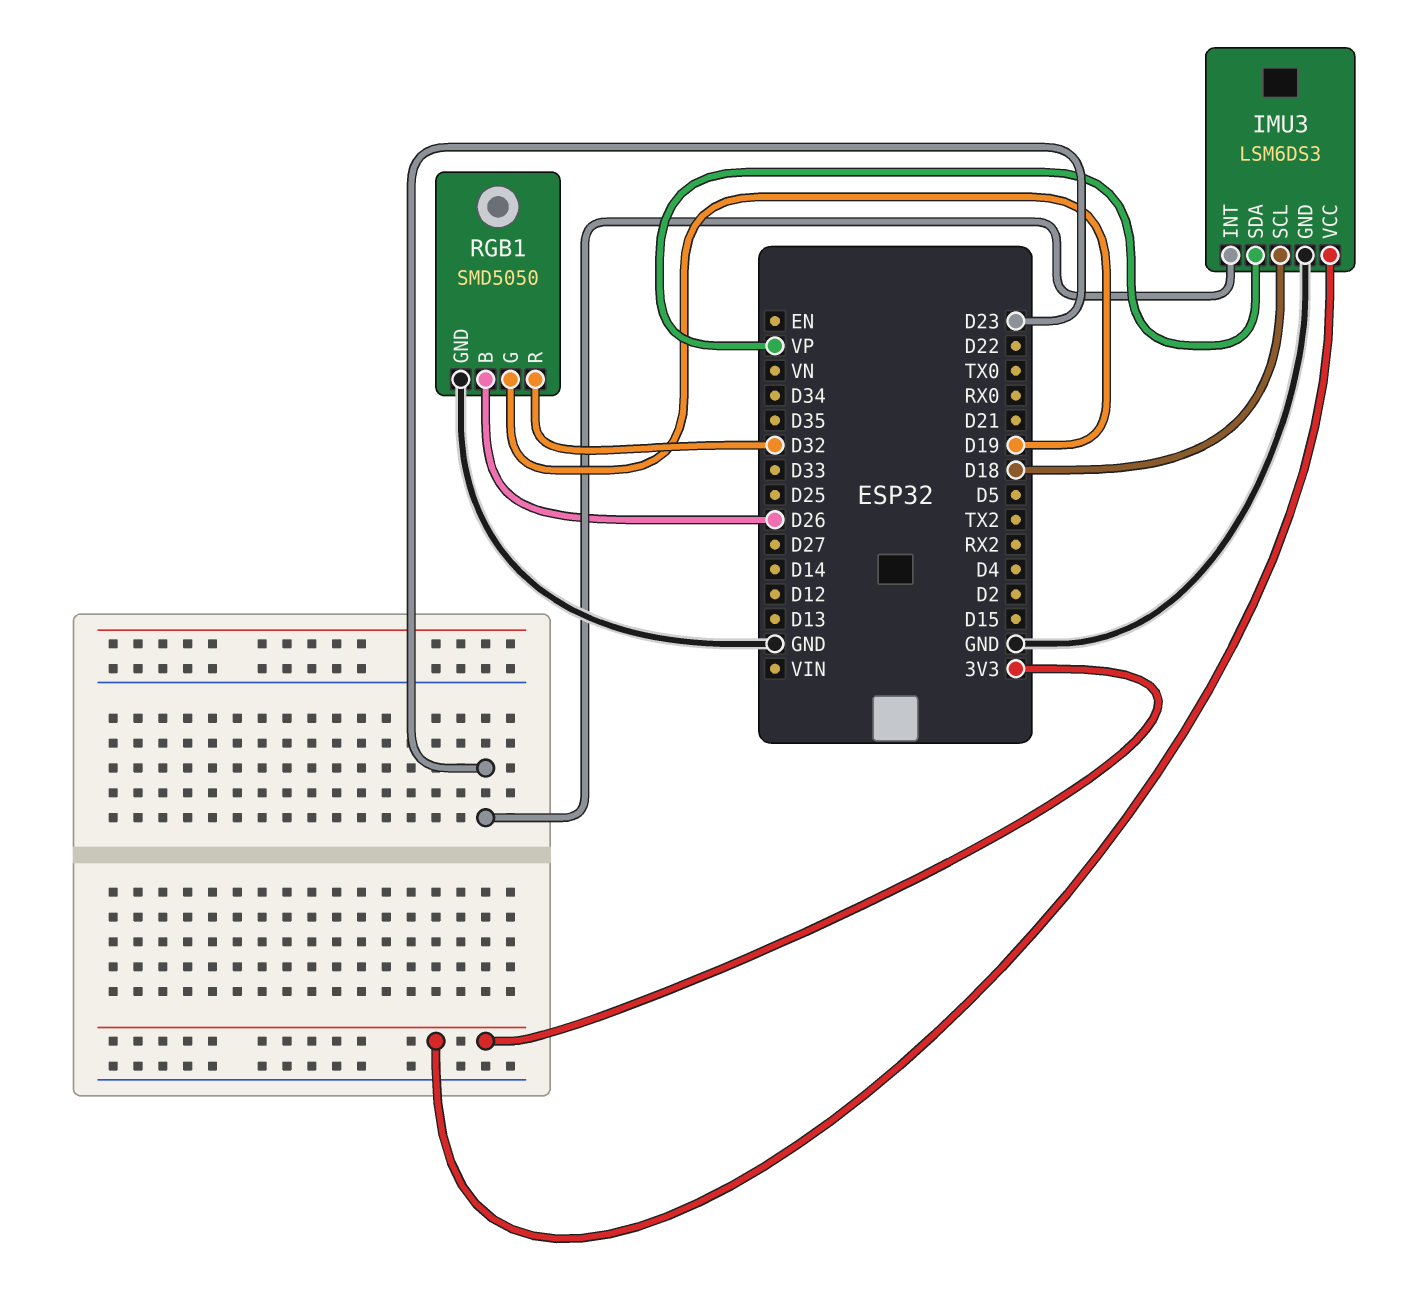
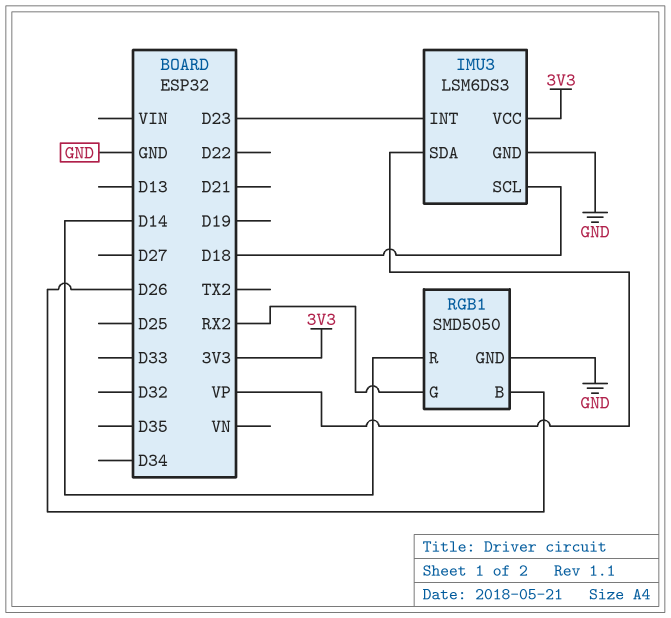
RGB1 pin G: D19 -> RX2
RGB1 pin R: D32 -> D14

